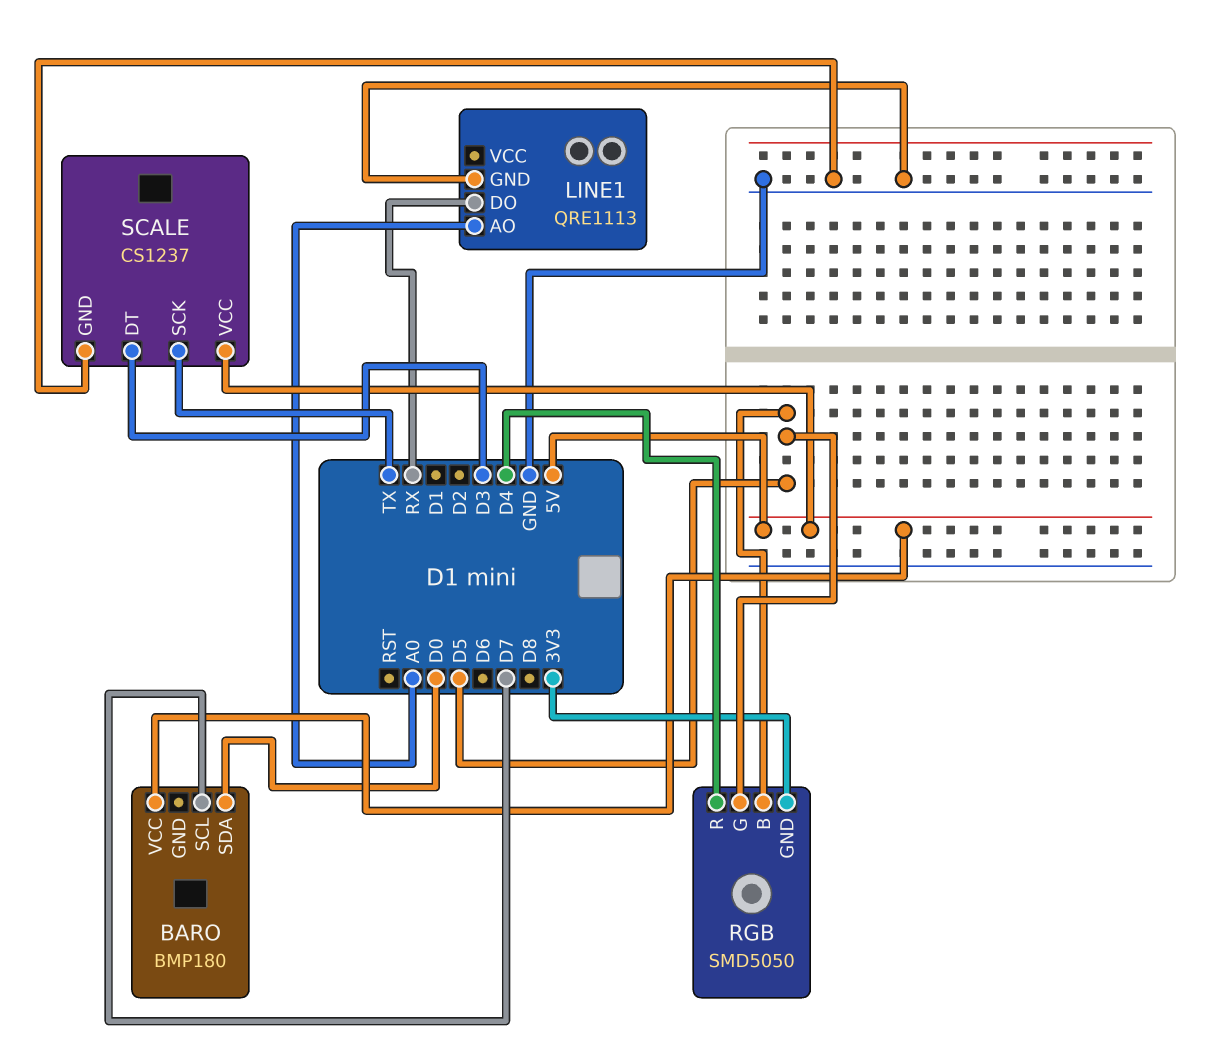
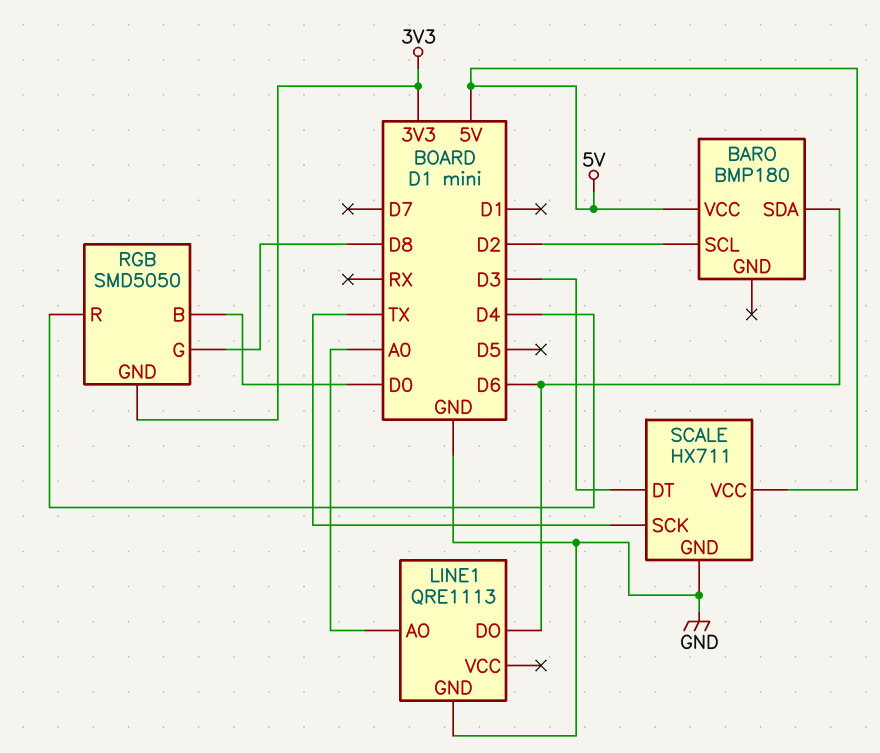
BARO pin SCL: D7 -> D2
BARO pin SDA: D0 -> D6
LINE1 pin DO: RX -> D6
RGB pin B: D5 -> D0
RGB pin G: D5 -> D8
SCALE: CS1237 -> HX711

